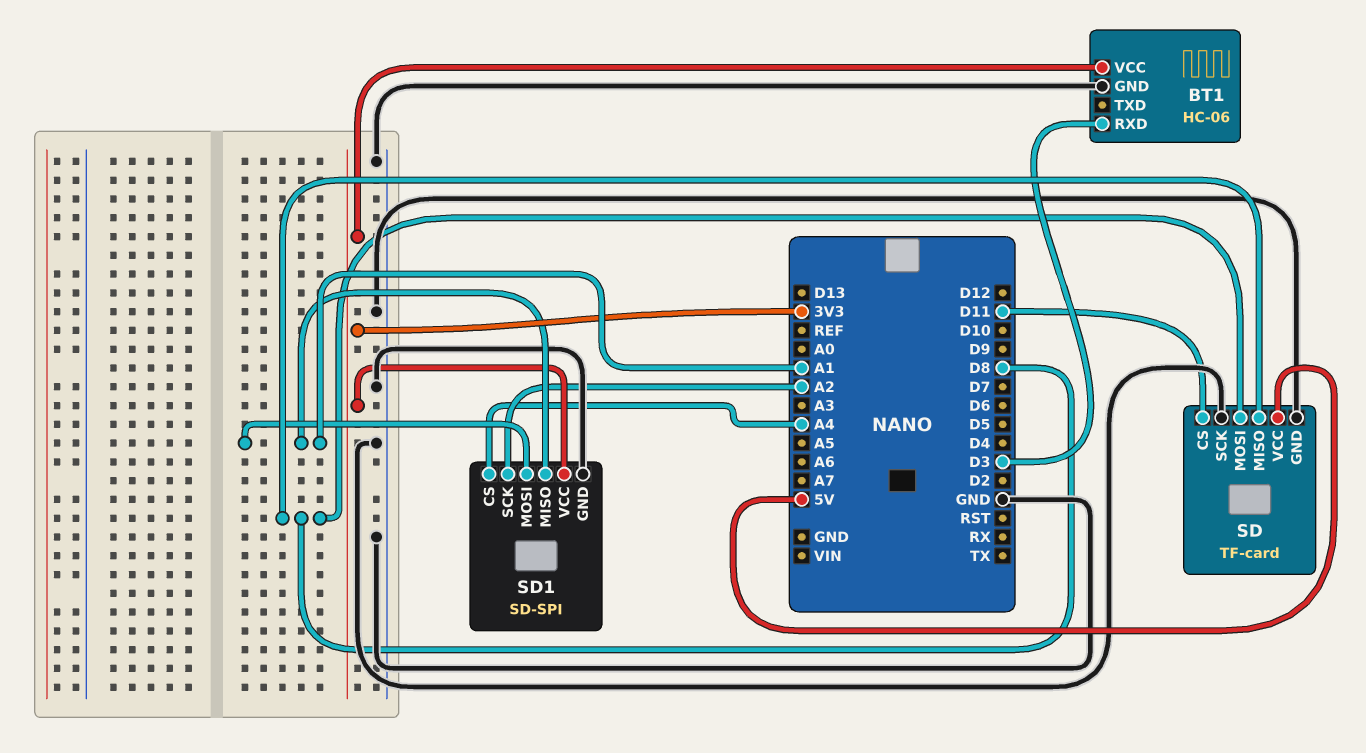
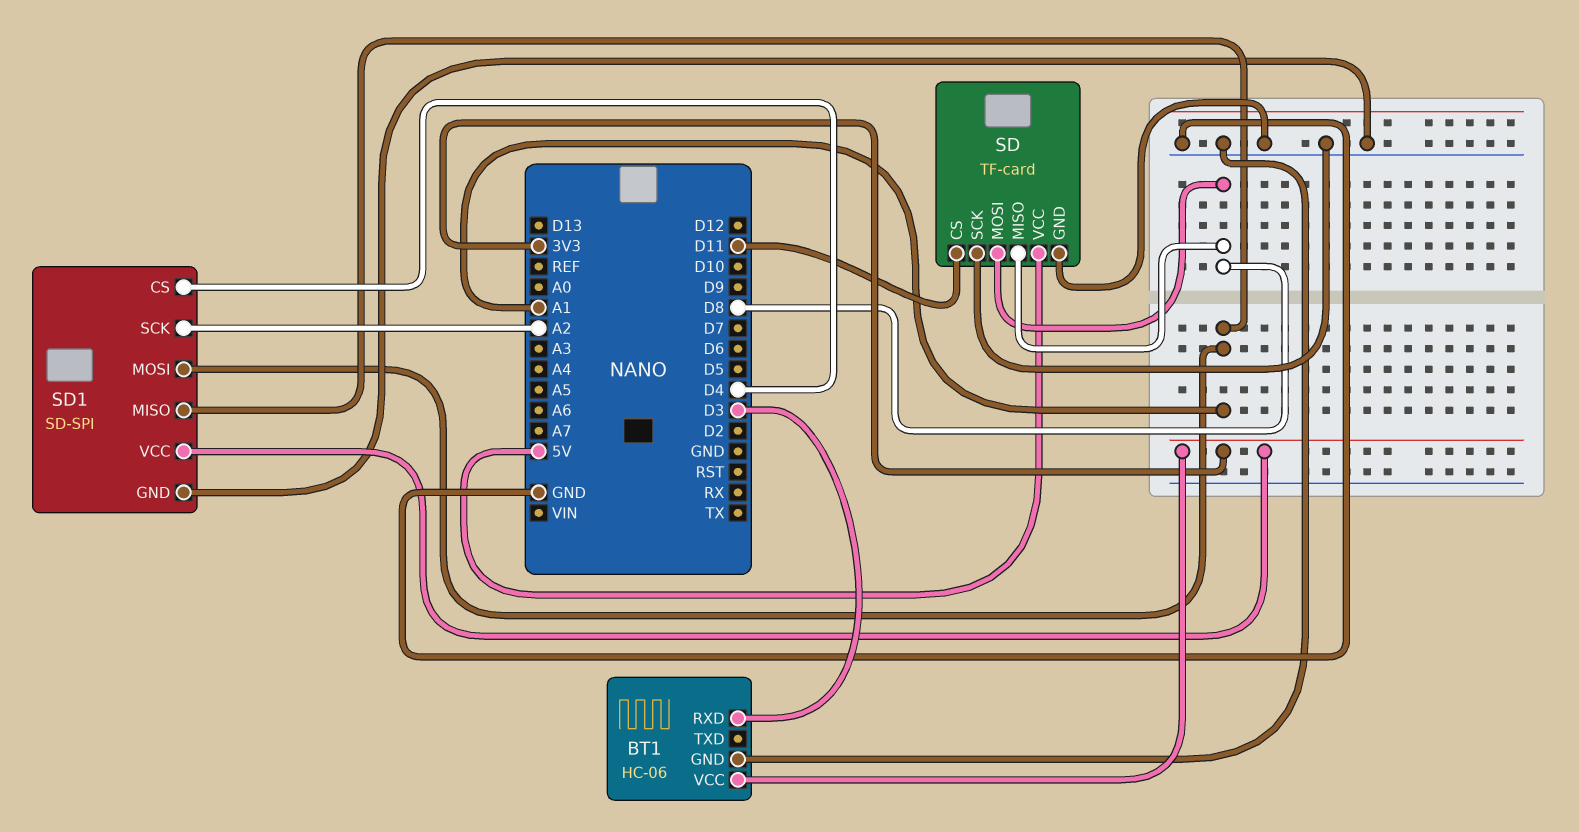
SD1 pin CS: A4 -> D4

